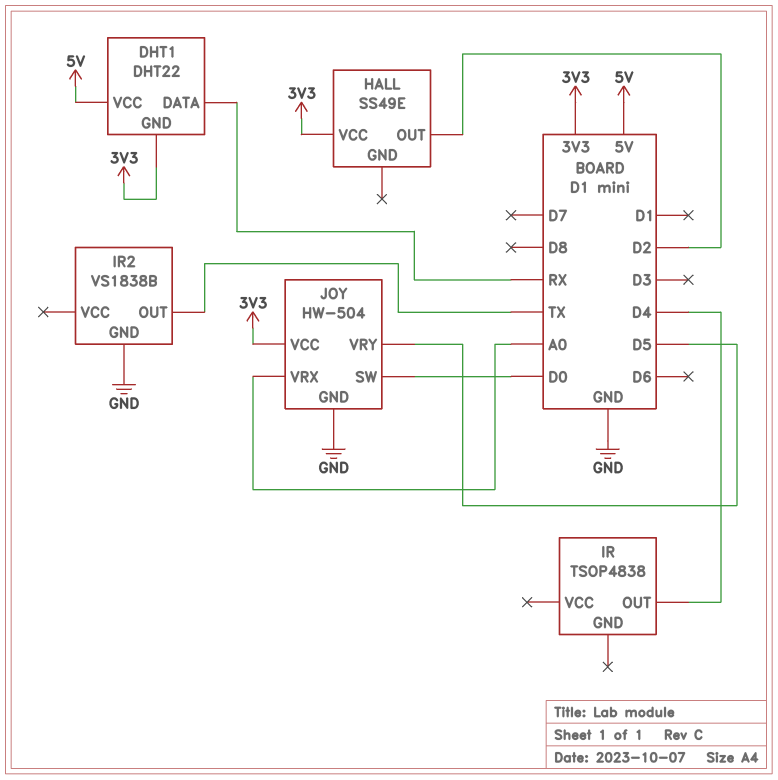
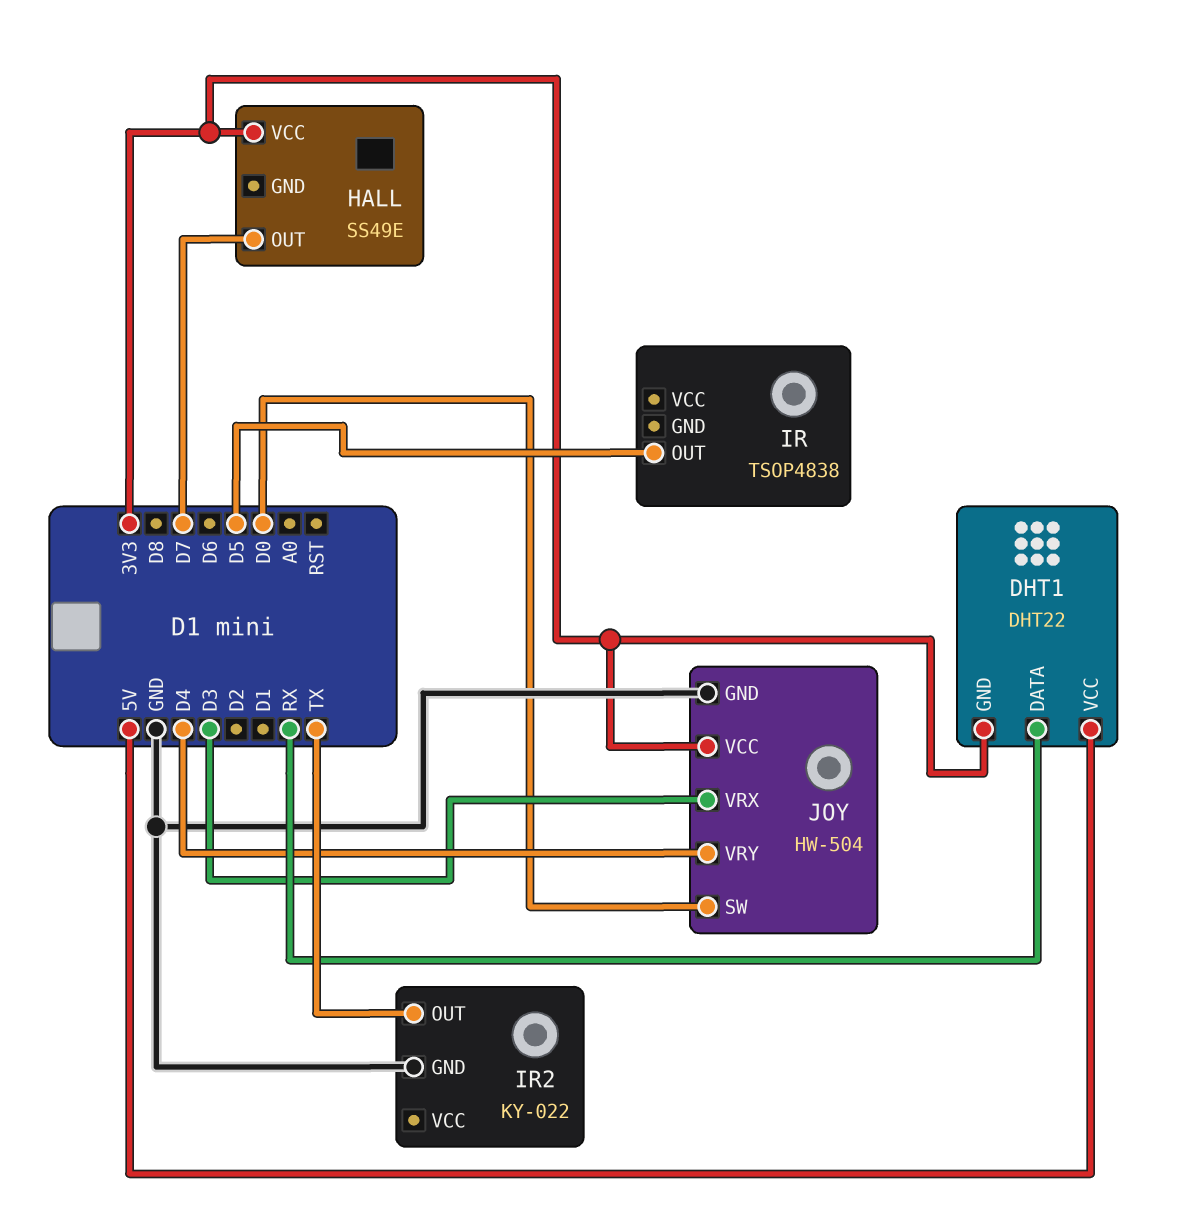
HALL pin OUT: D2 -> D7
IR pin OUT: D4 -> D5
IR2: VS1838B -> KY-022
JOY pin VRX: A0 -> D3
JOY pin VRY: D5 -> D4

